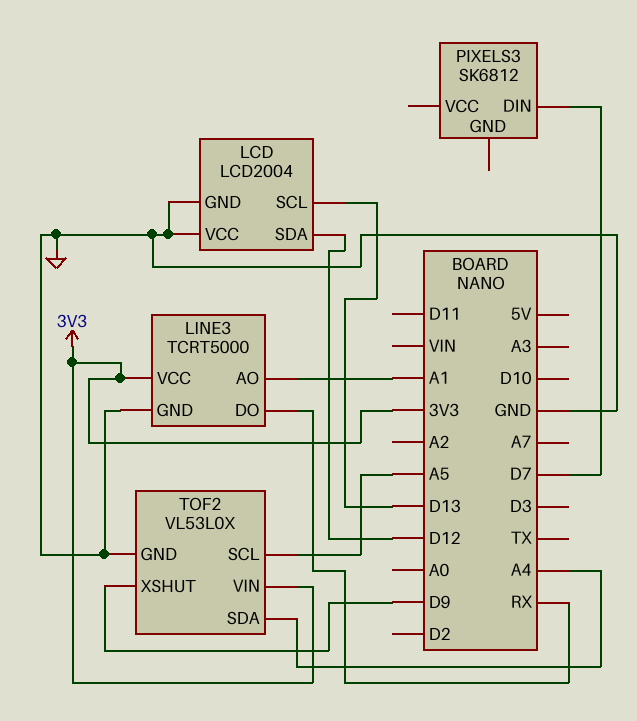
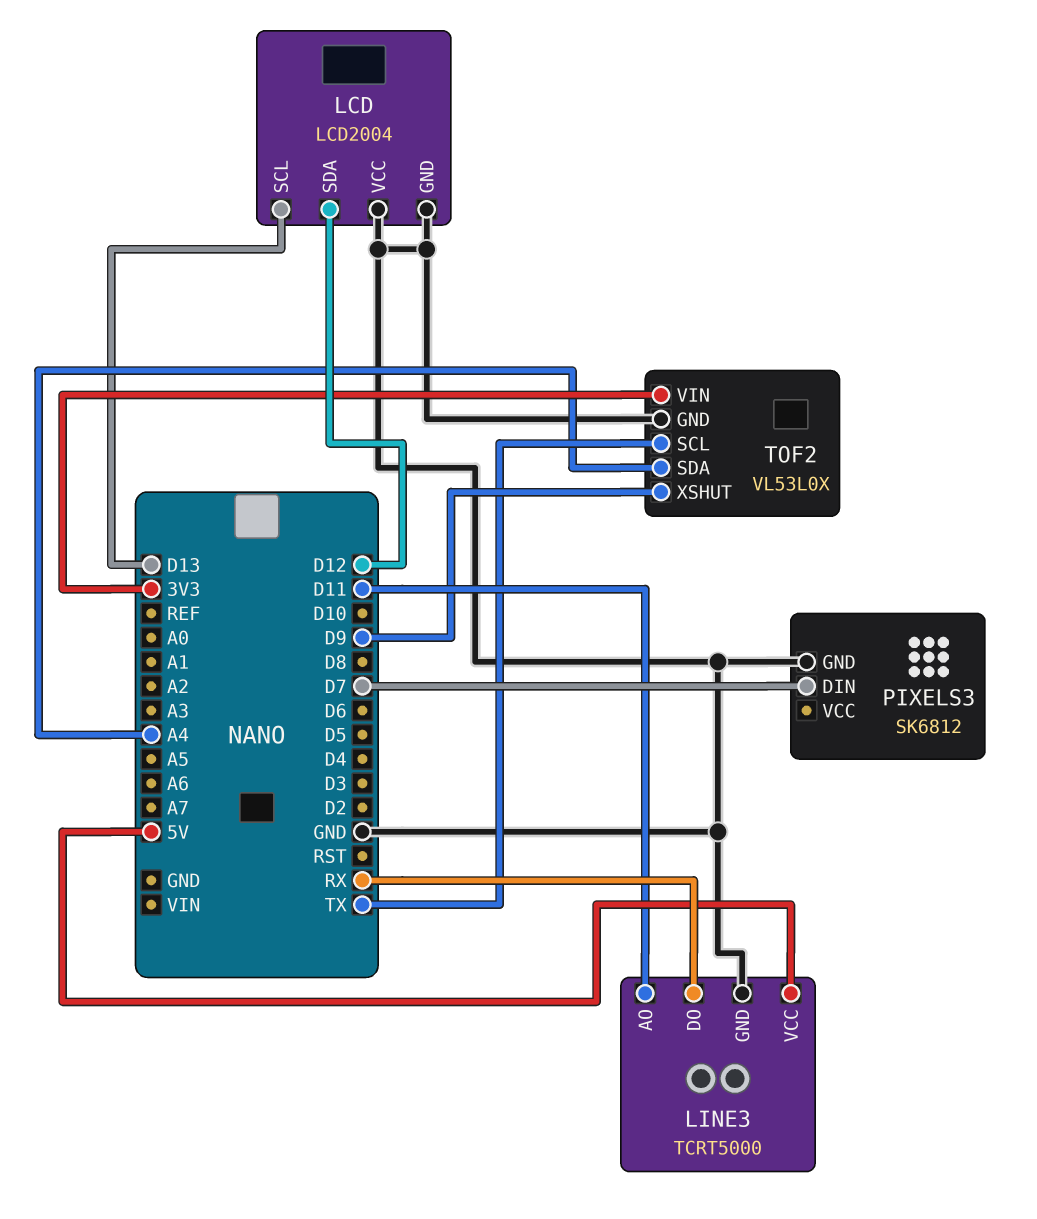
LINE3 pin AO: A1 -> D11
LINE3 pin VCC: 3V3 -> 5V
PIXELS3 pin GND: none -> GND
TOF2 pin SCL: A5 -> TX

